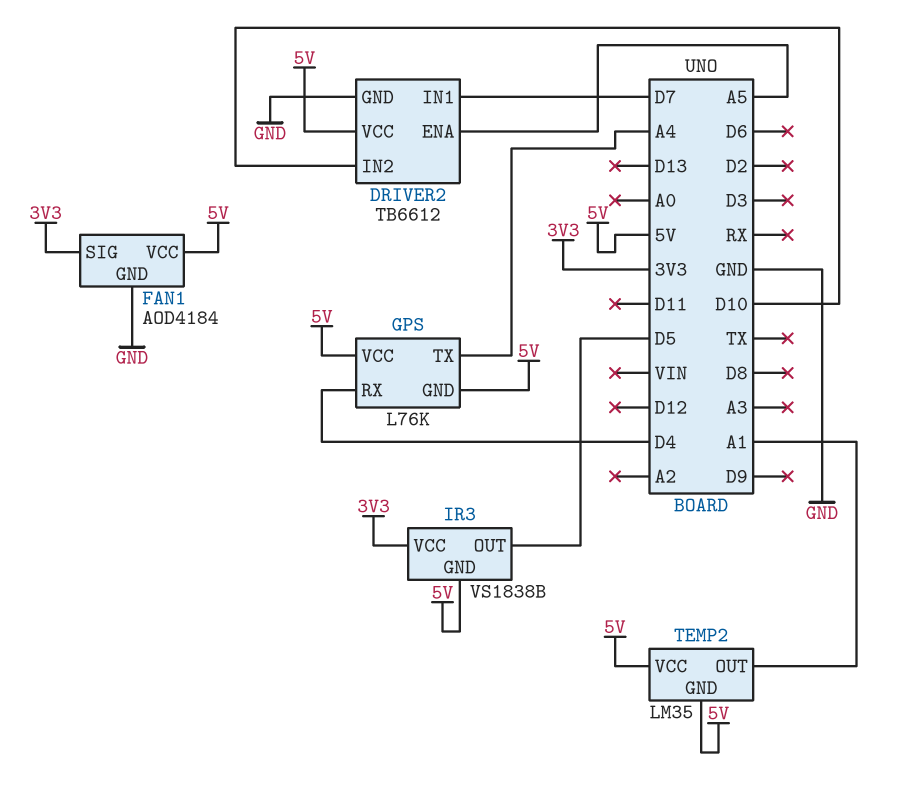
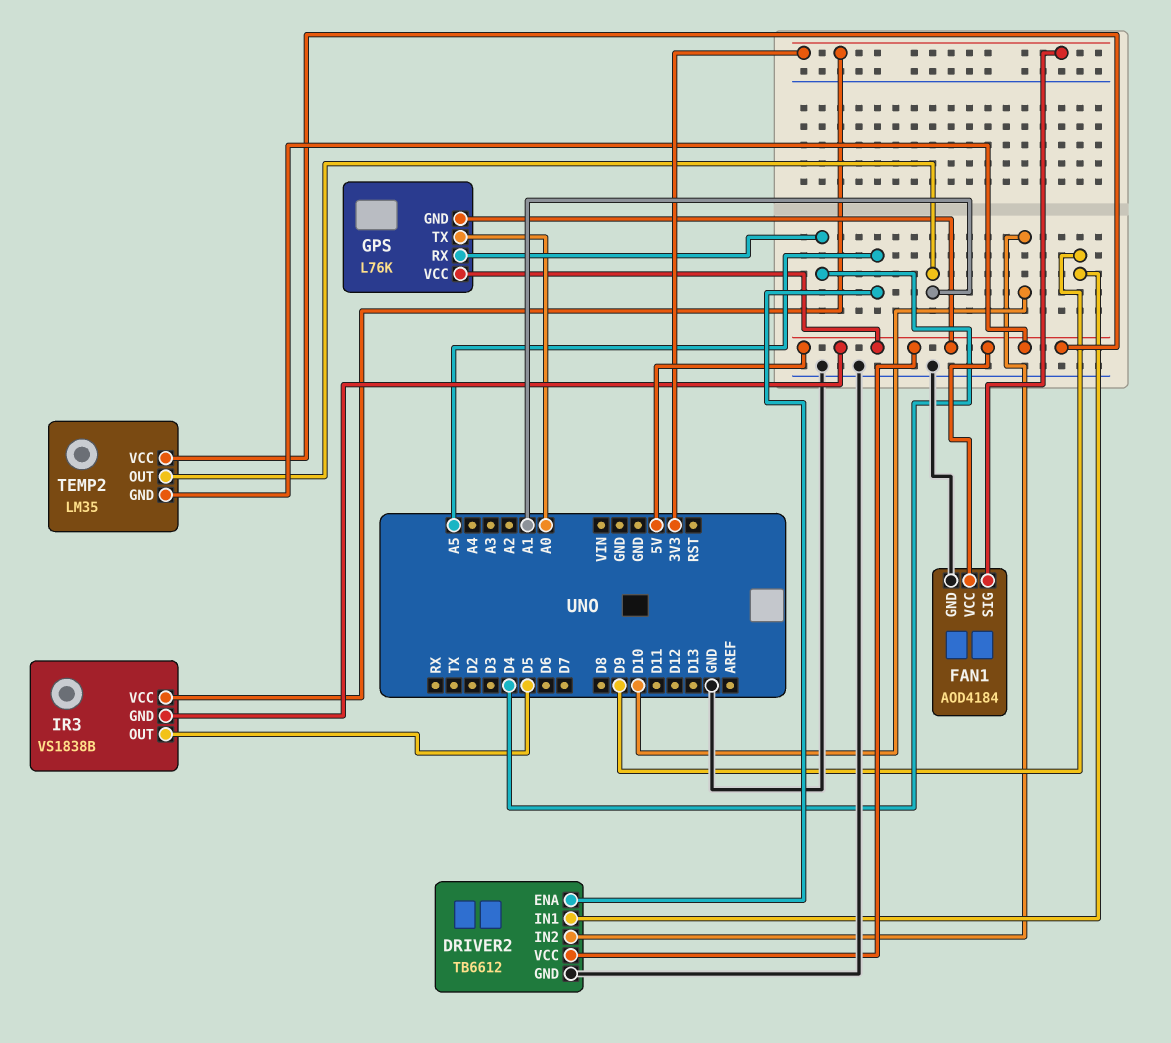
DRIVER2 pin IN1: D7 -> D9
GPS pin TX: A4 -> A0

